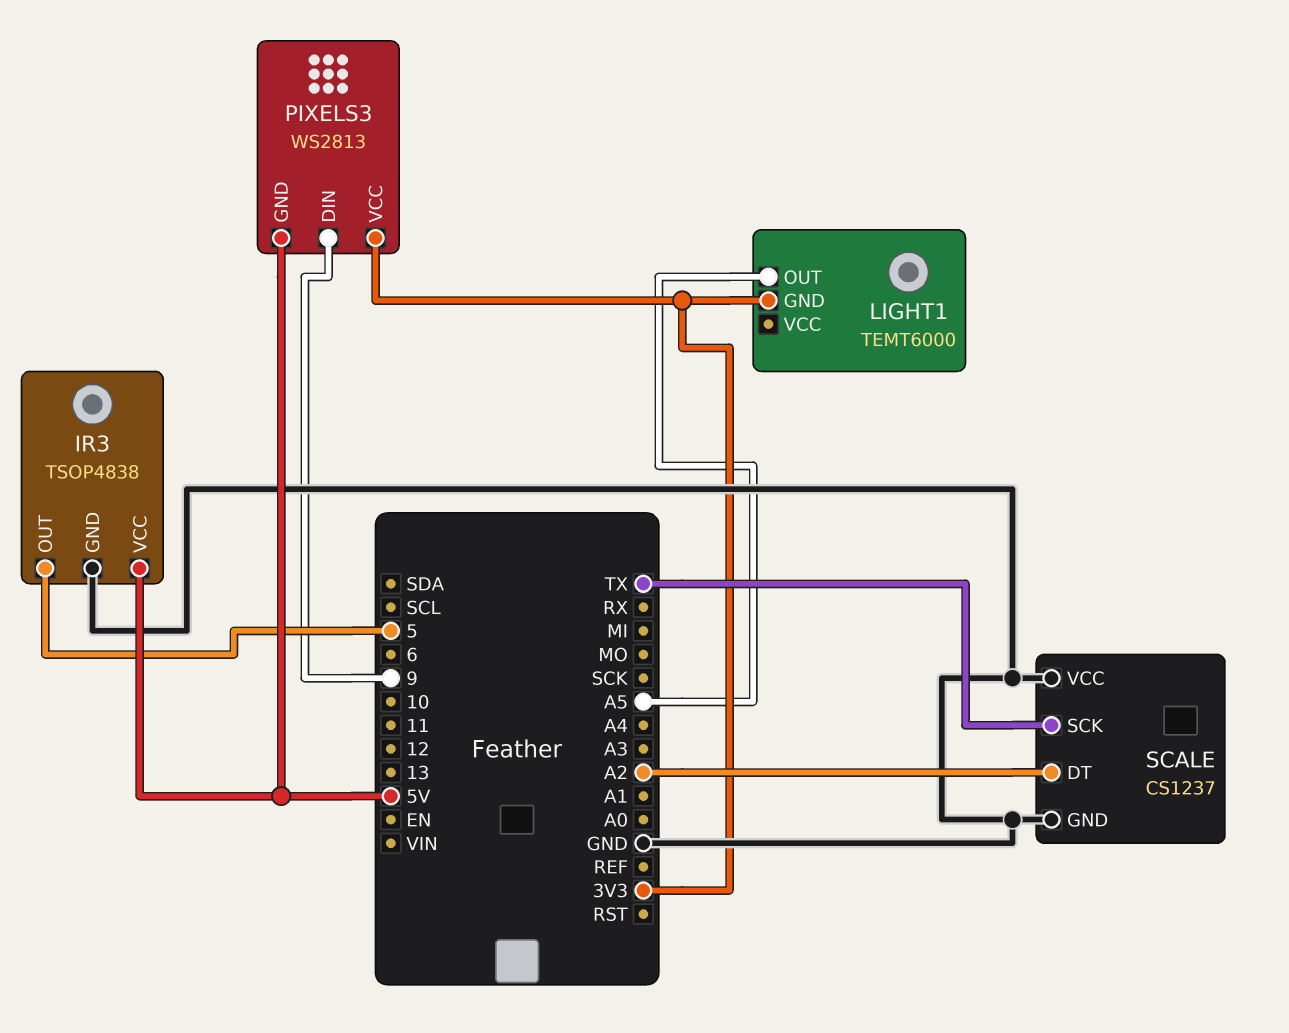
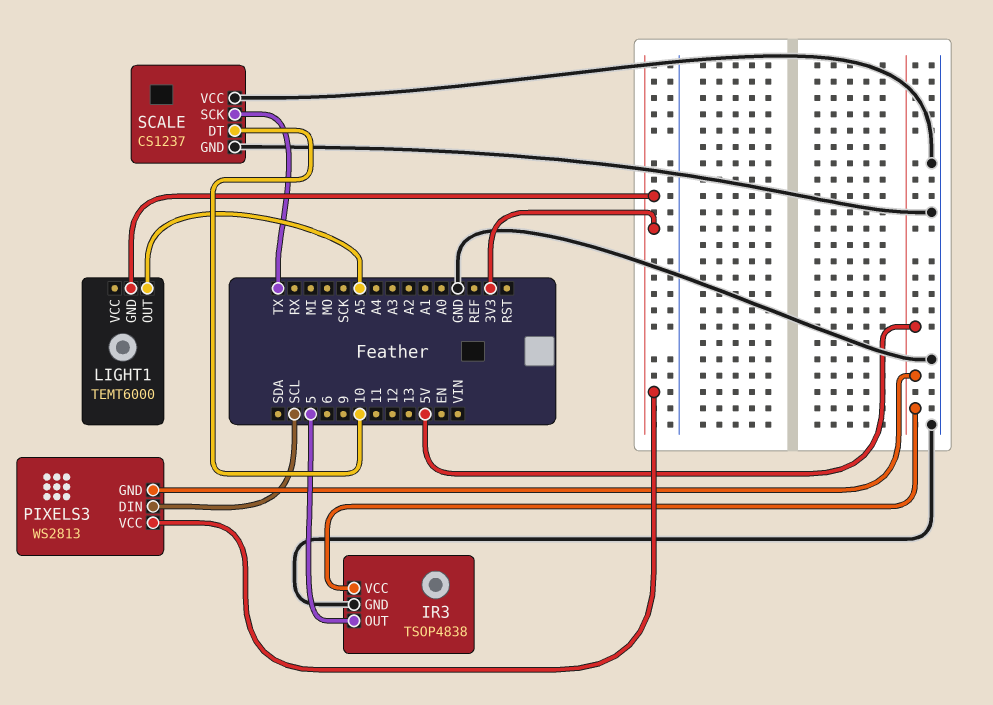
PIXELS3 pin DIN: 9 -> SCL
SCALE pin DT: A2 -> 10

